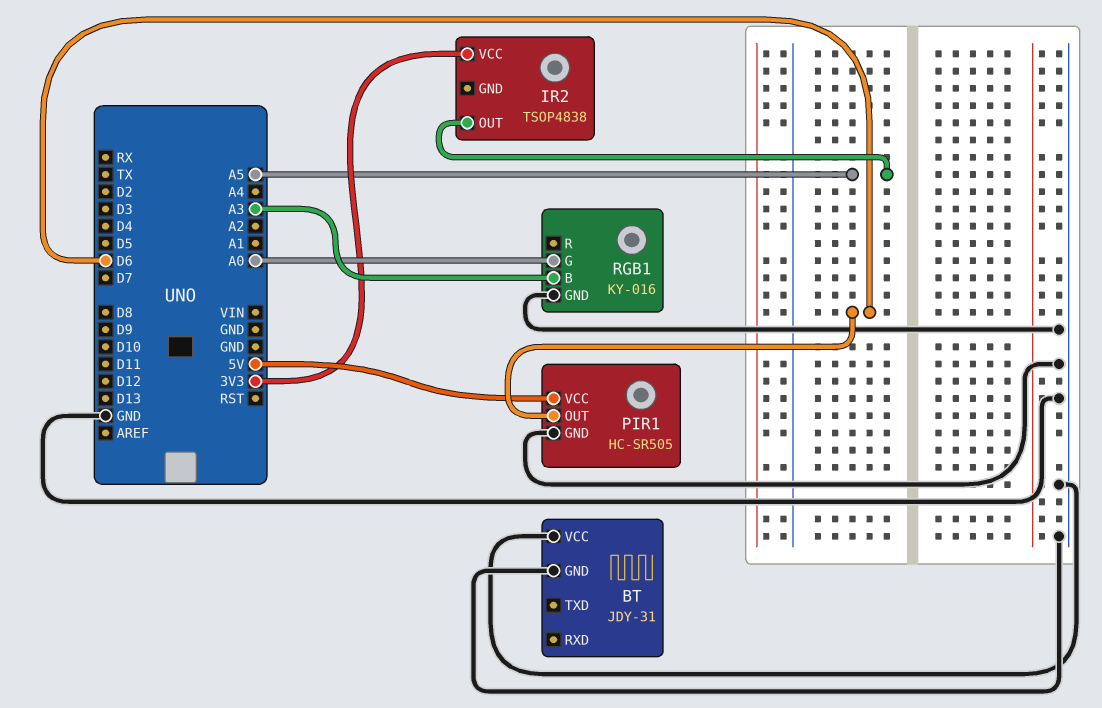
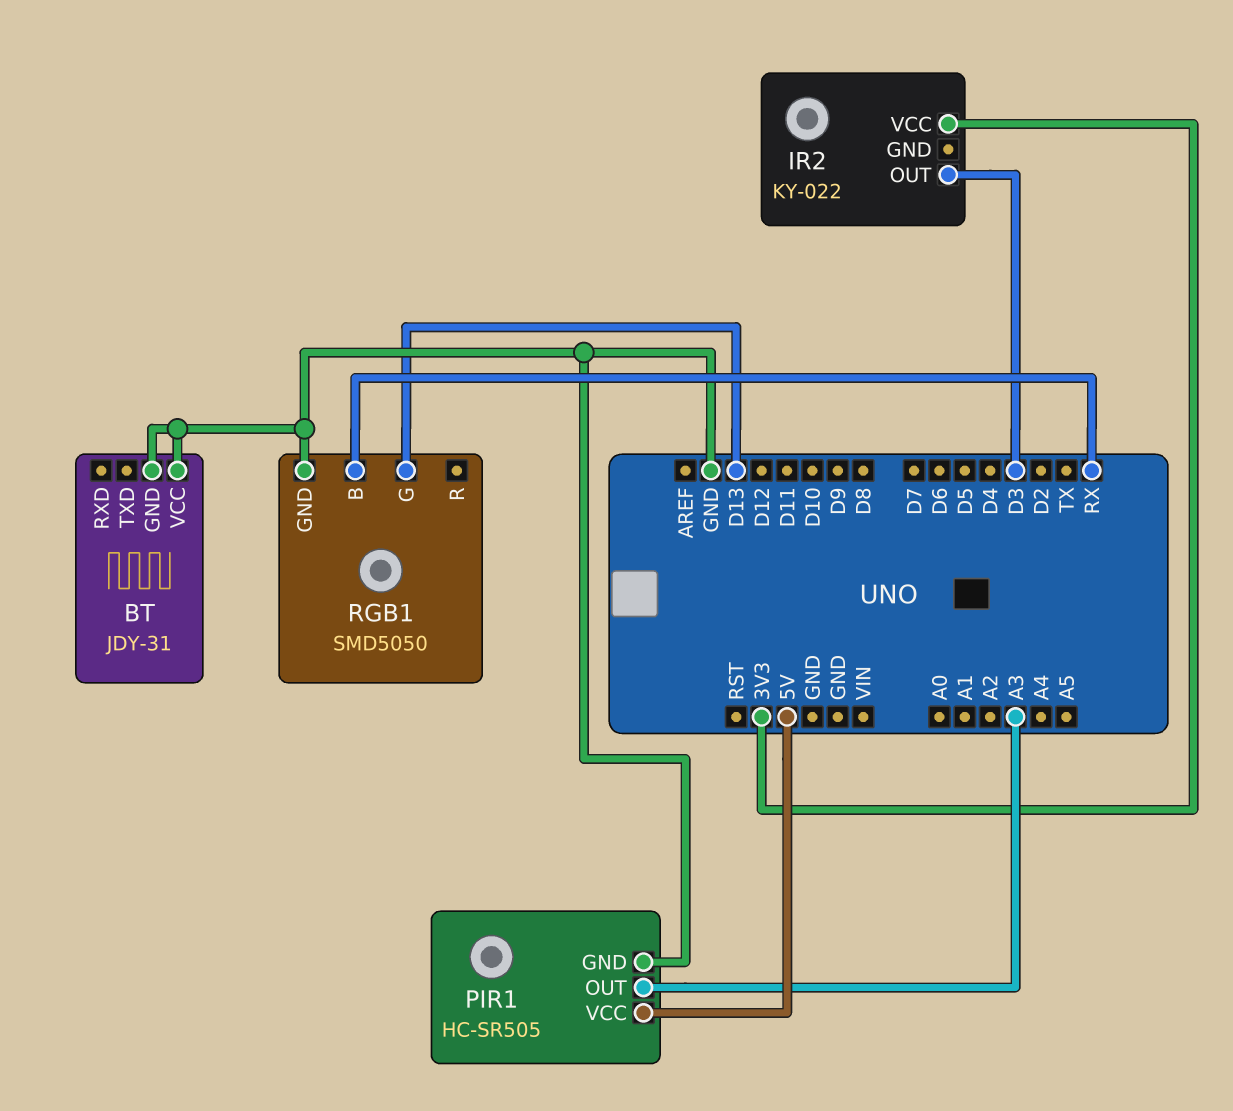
IR2: TSOP4838 -> KY-022
IR2 pin OUT: A5 -> D3
PIR1 pin OUT: D6 -> A3
RGB1: KY-016 -> SMD5050
RGB1 pin B: A3 -> RX
RGB1 pin G: A0 -> D13

